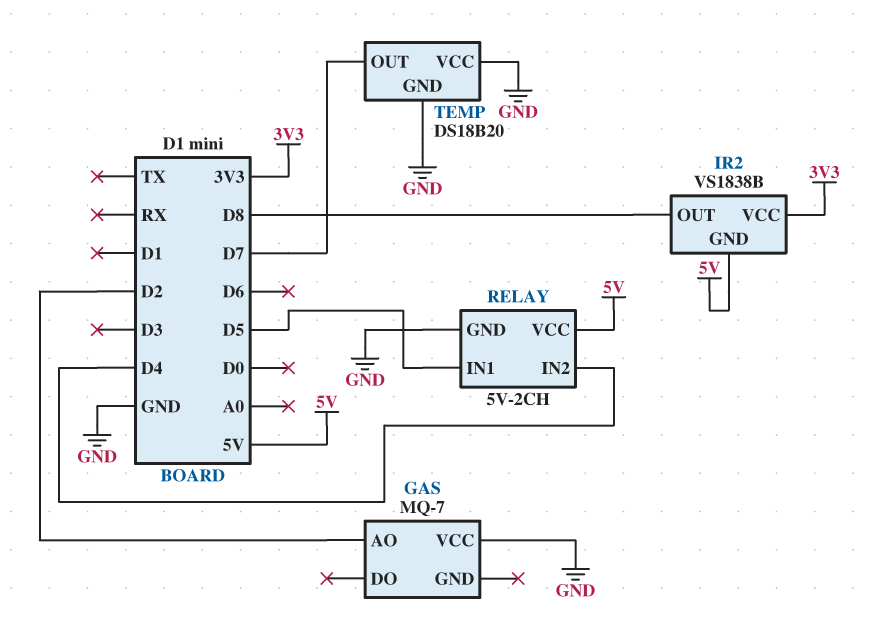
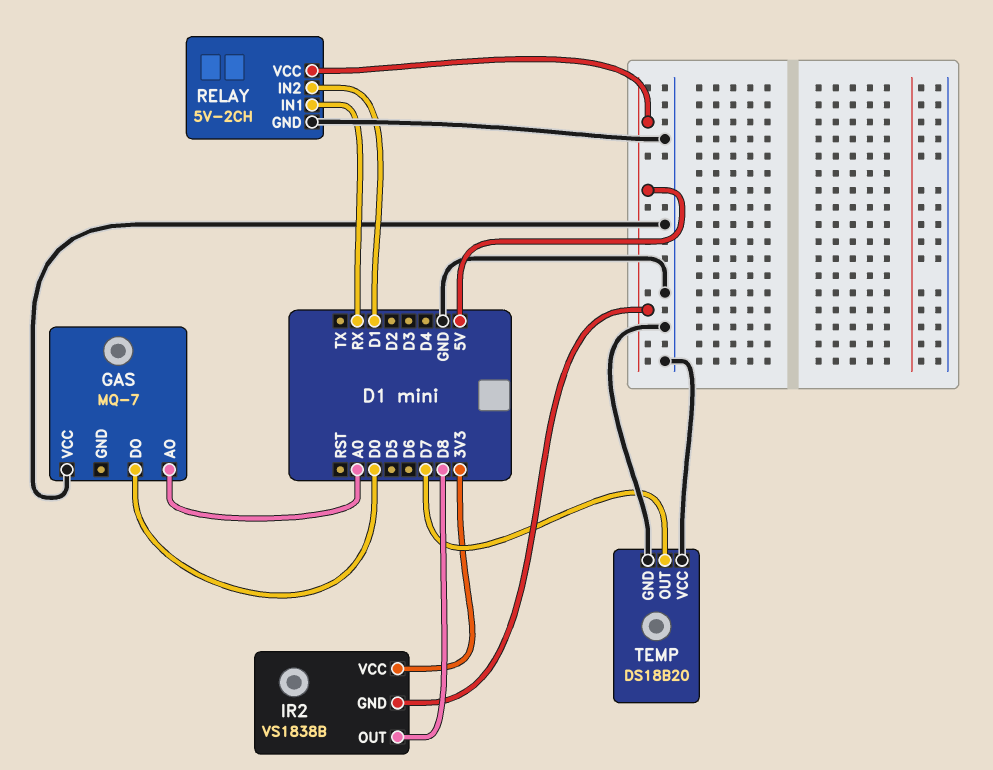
GAS pin AO: D2 -> A0
GAS pin DO: none -> D0
RELAY pin IN1: D5 -> RX
RELAY pin IN2: D4 -> D1

